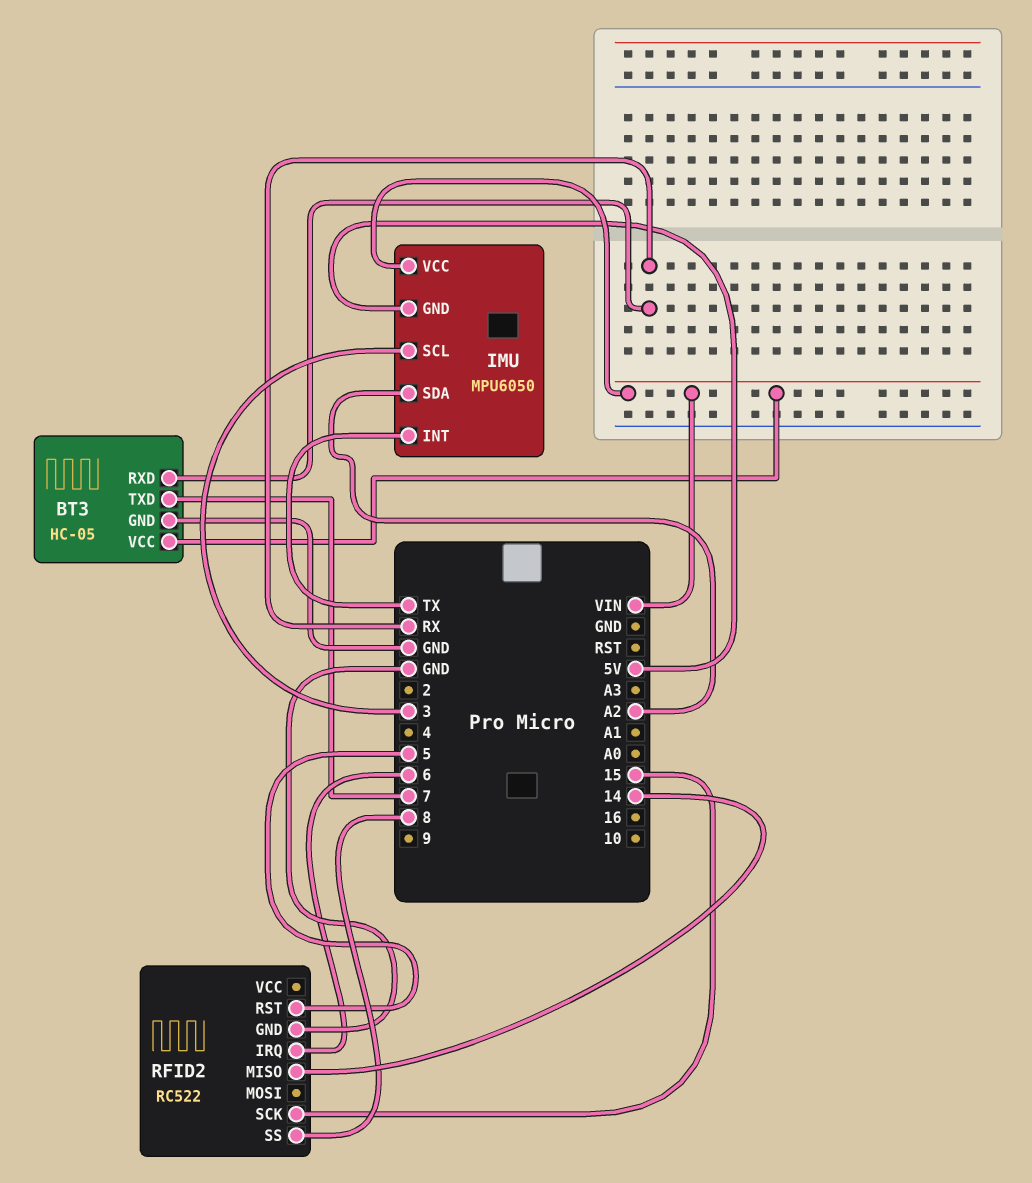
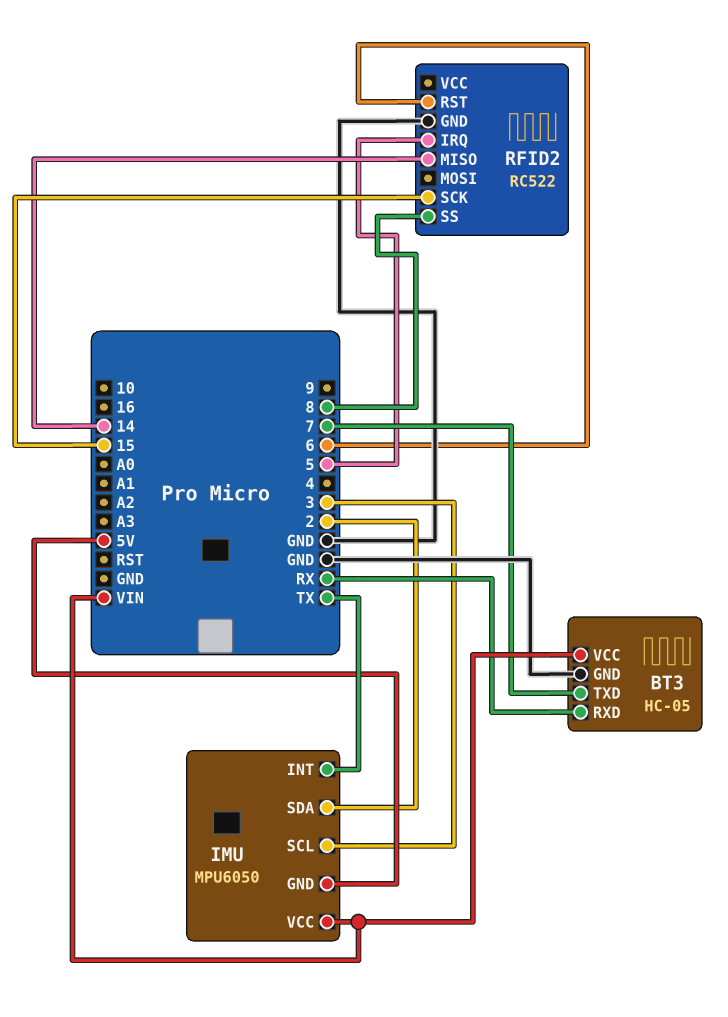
IMU pin SDA: A2 -> 2
RFID2 pin IRQ: 6 -> 5
RFID2 pin RST: 5 -> 6

